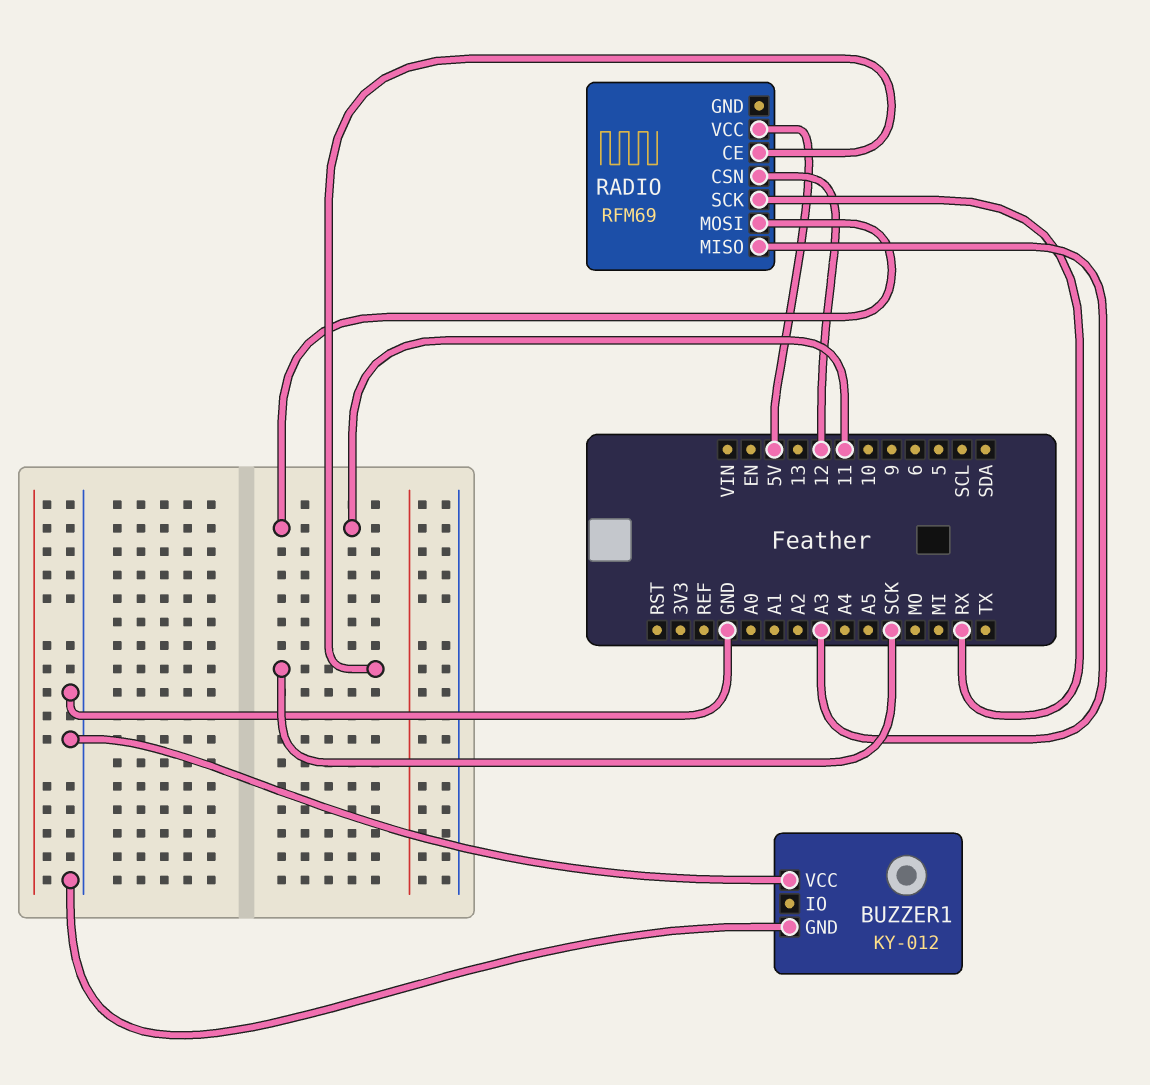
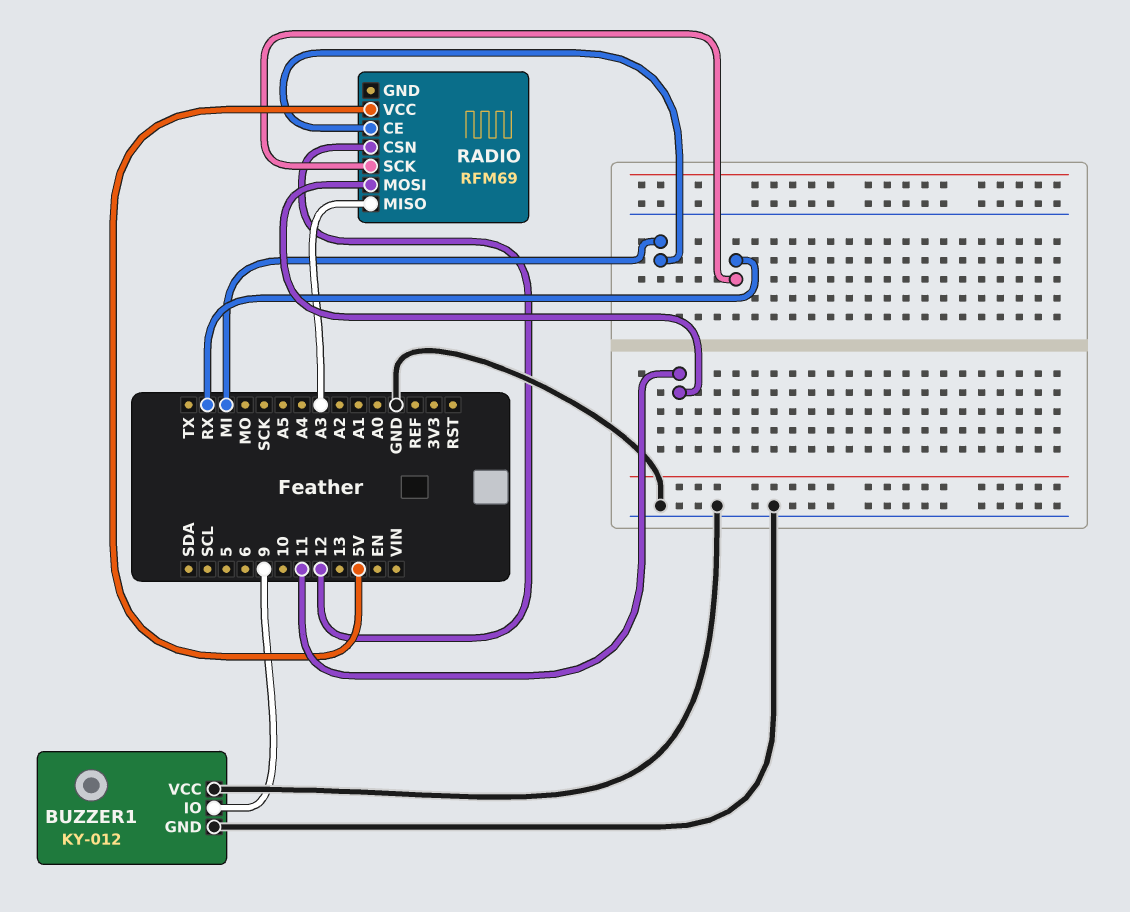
BUZZER1 pin IO: none -> 9
RADIO pin CE: SCK -> MI

